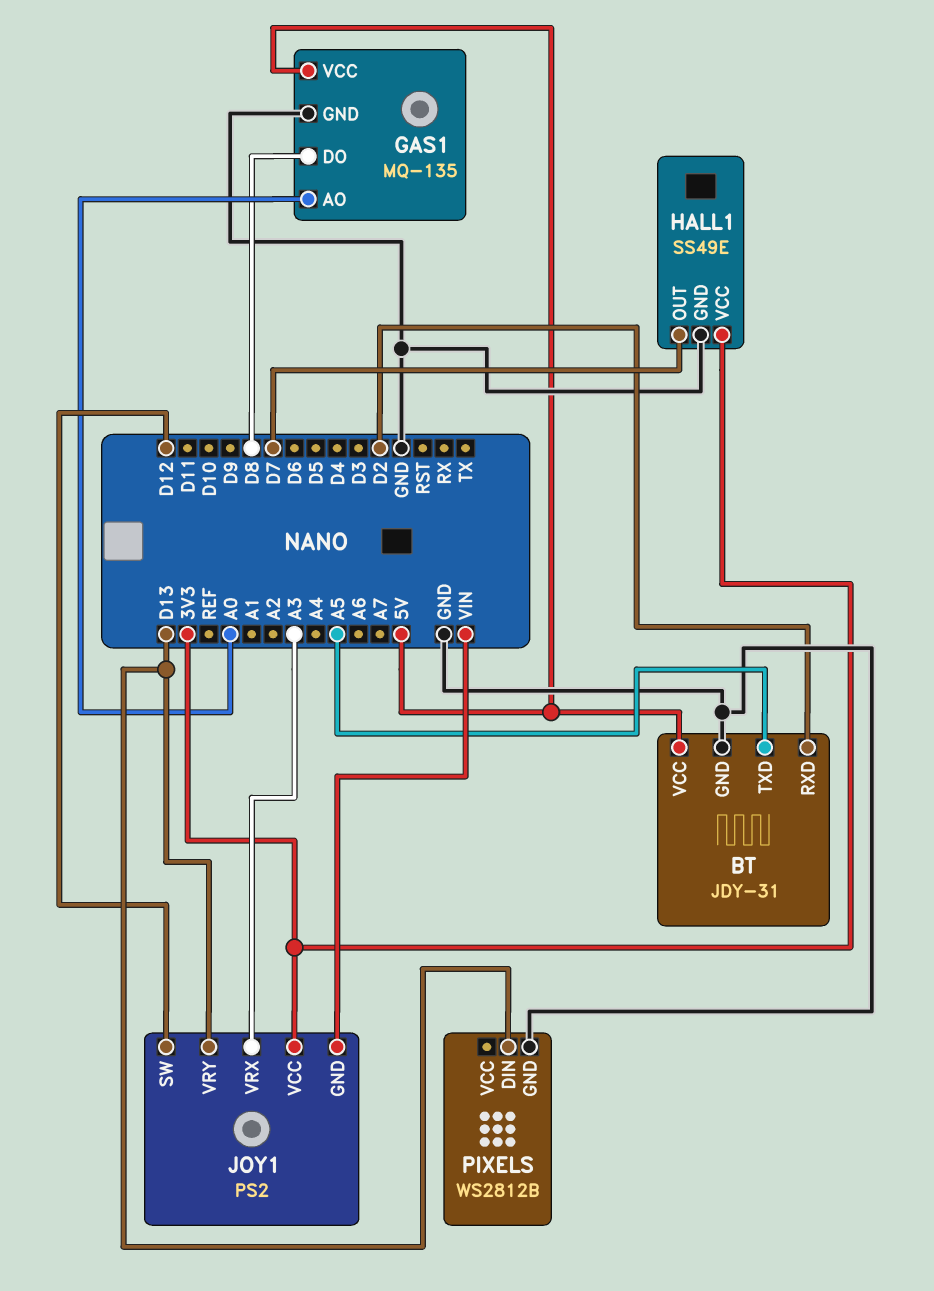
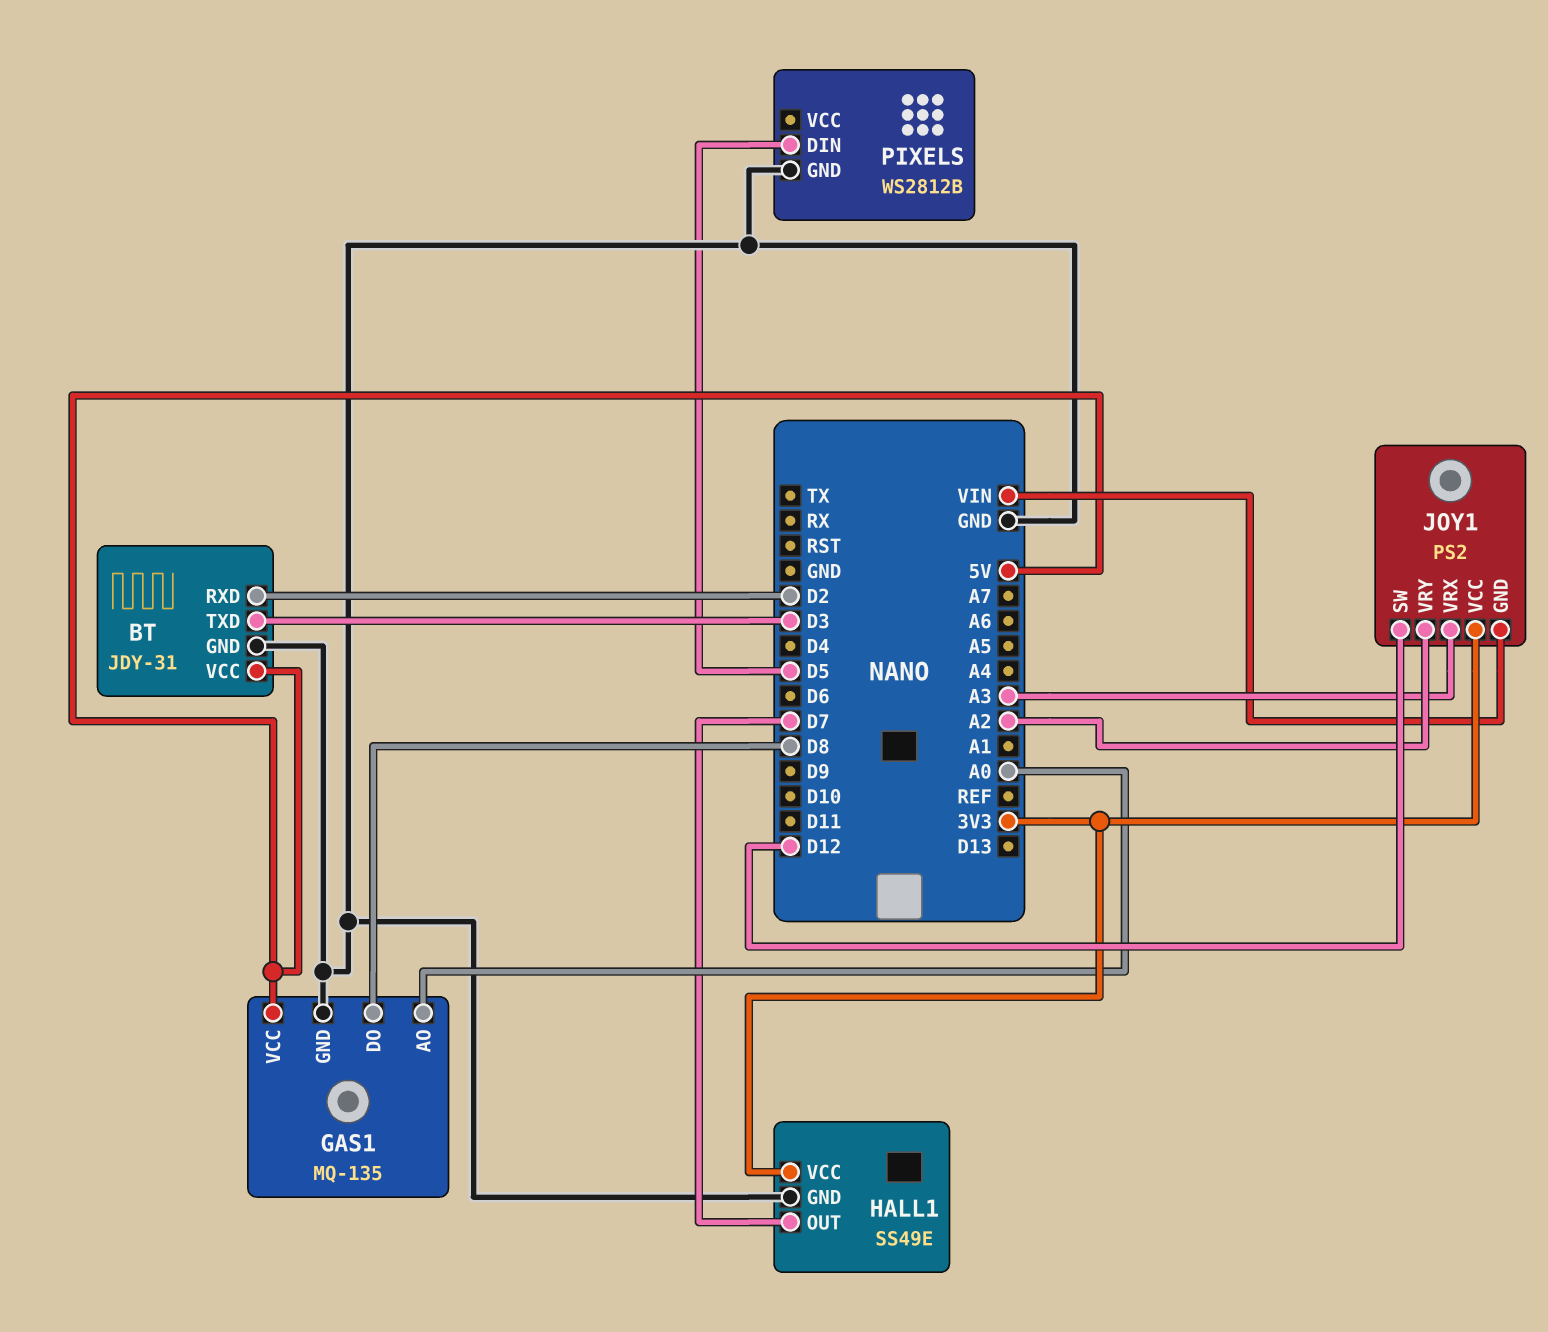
BT pin TXD: A5 -> D3
JOY1 pin VRY: D13 -> A2
PIXELS pin DIN: D13 -> D5

